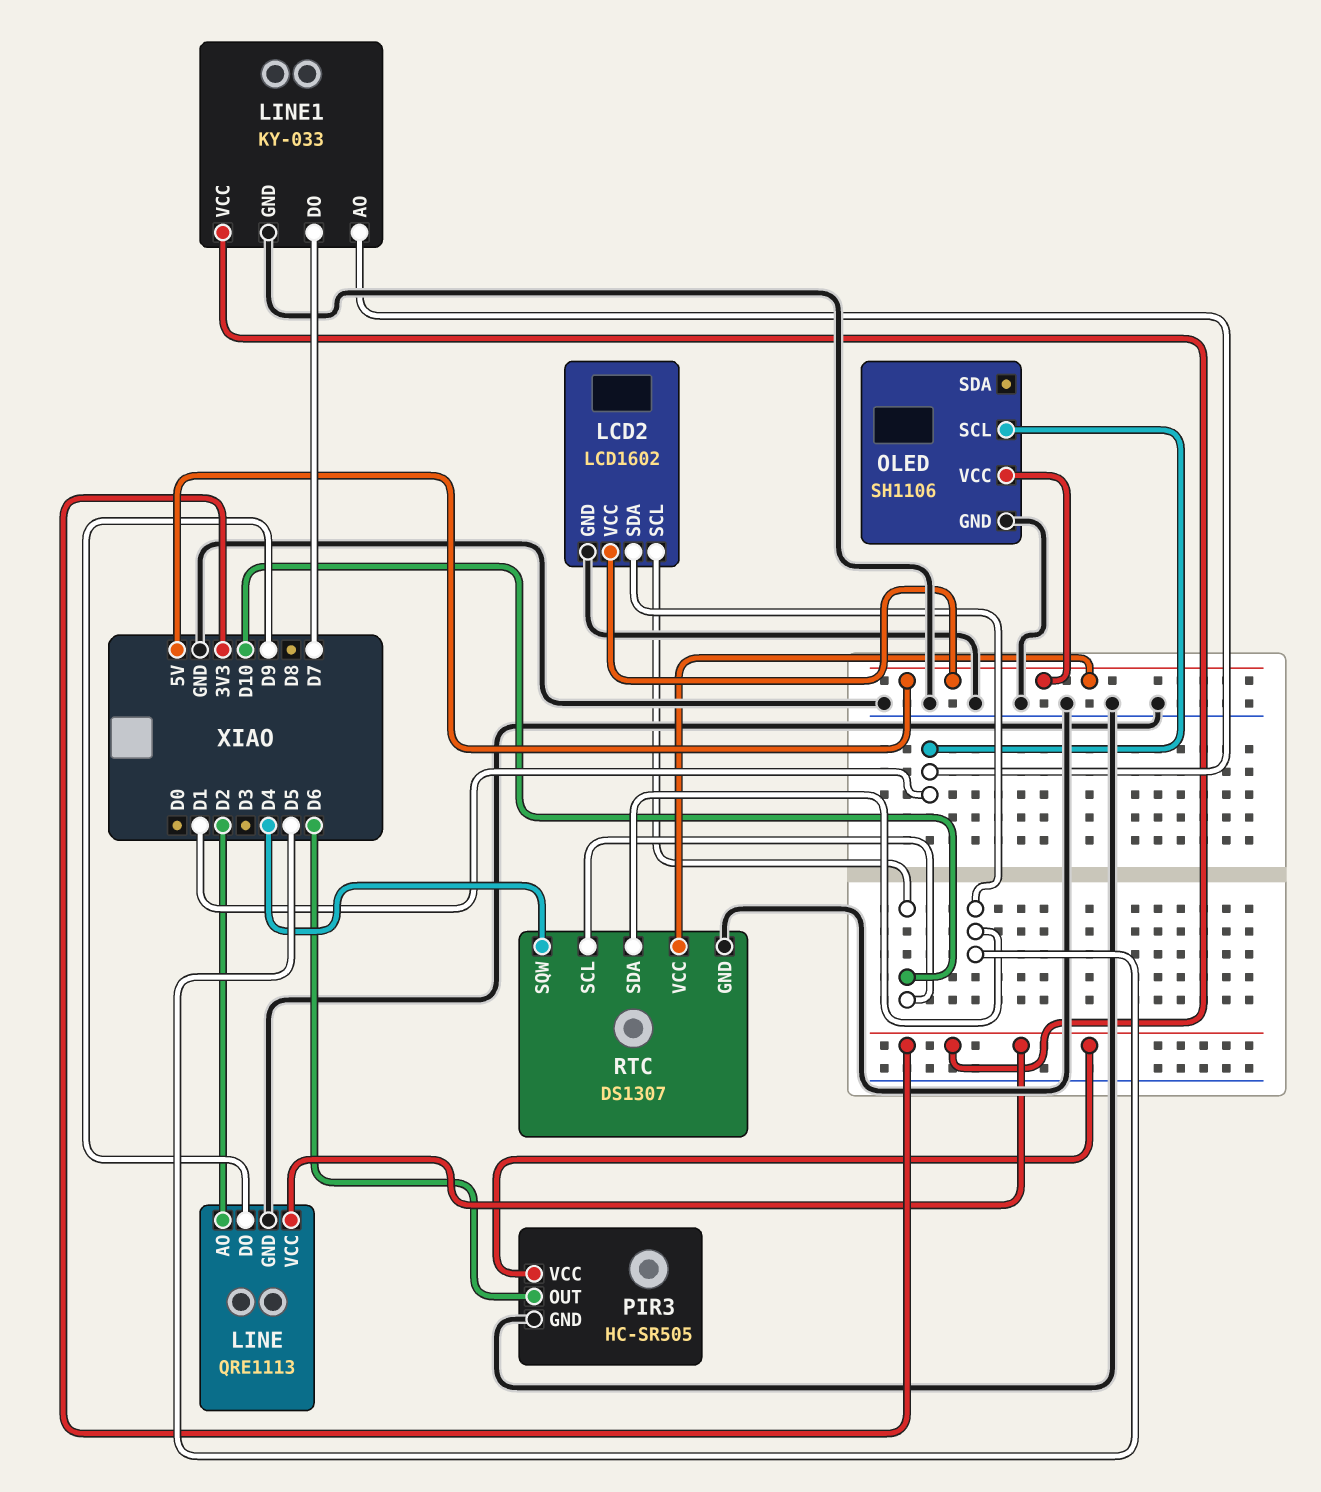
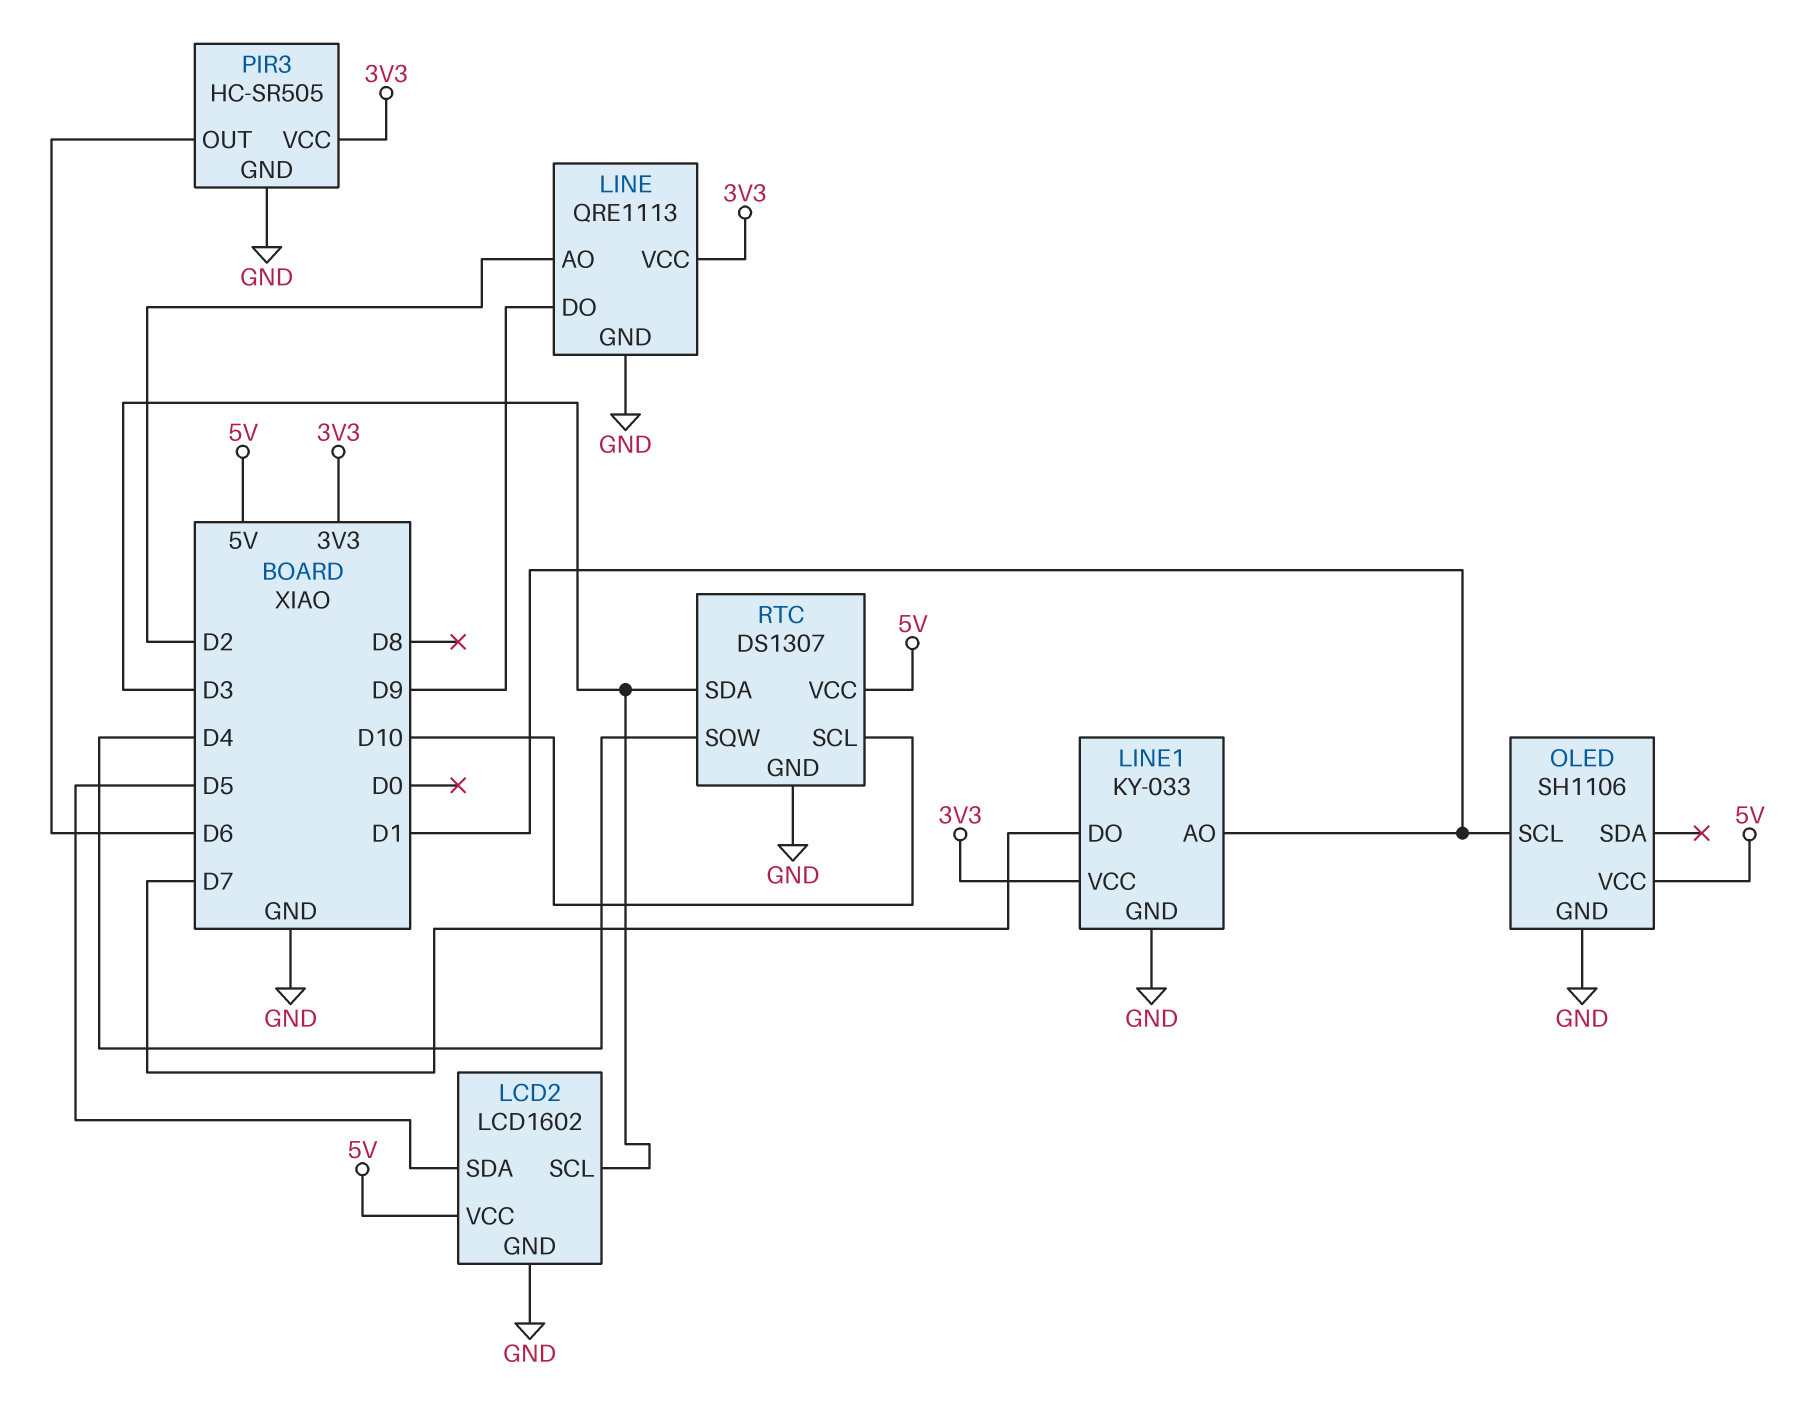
LCD2 pin SCL: D10 -> D3
RTC pin SDA: D5 -> D3

